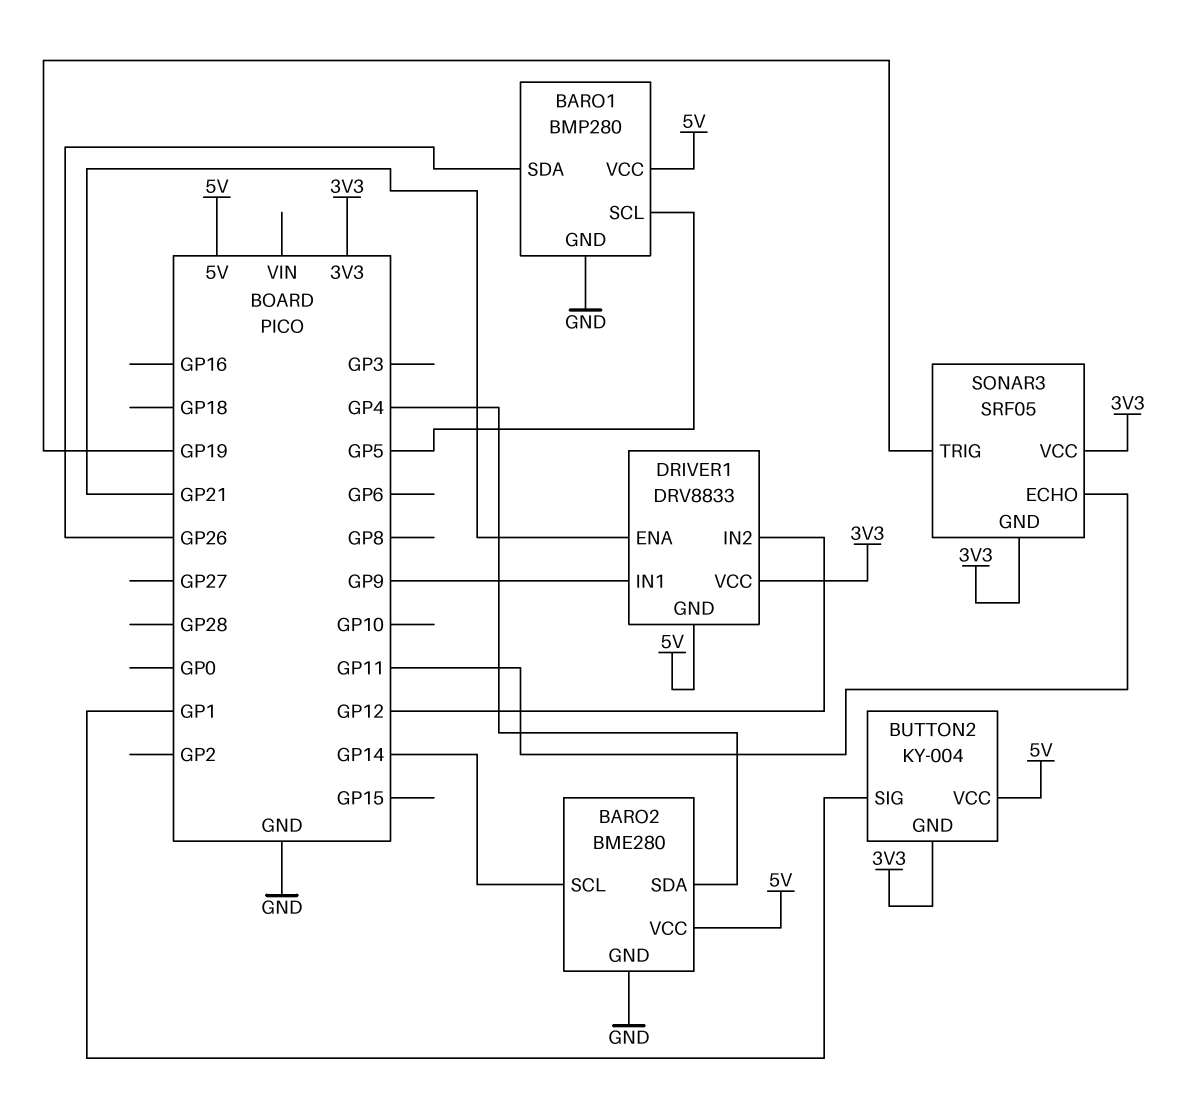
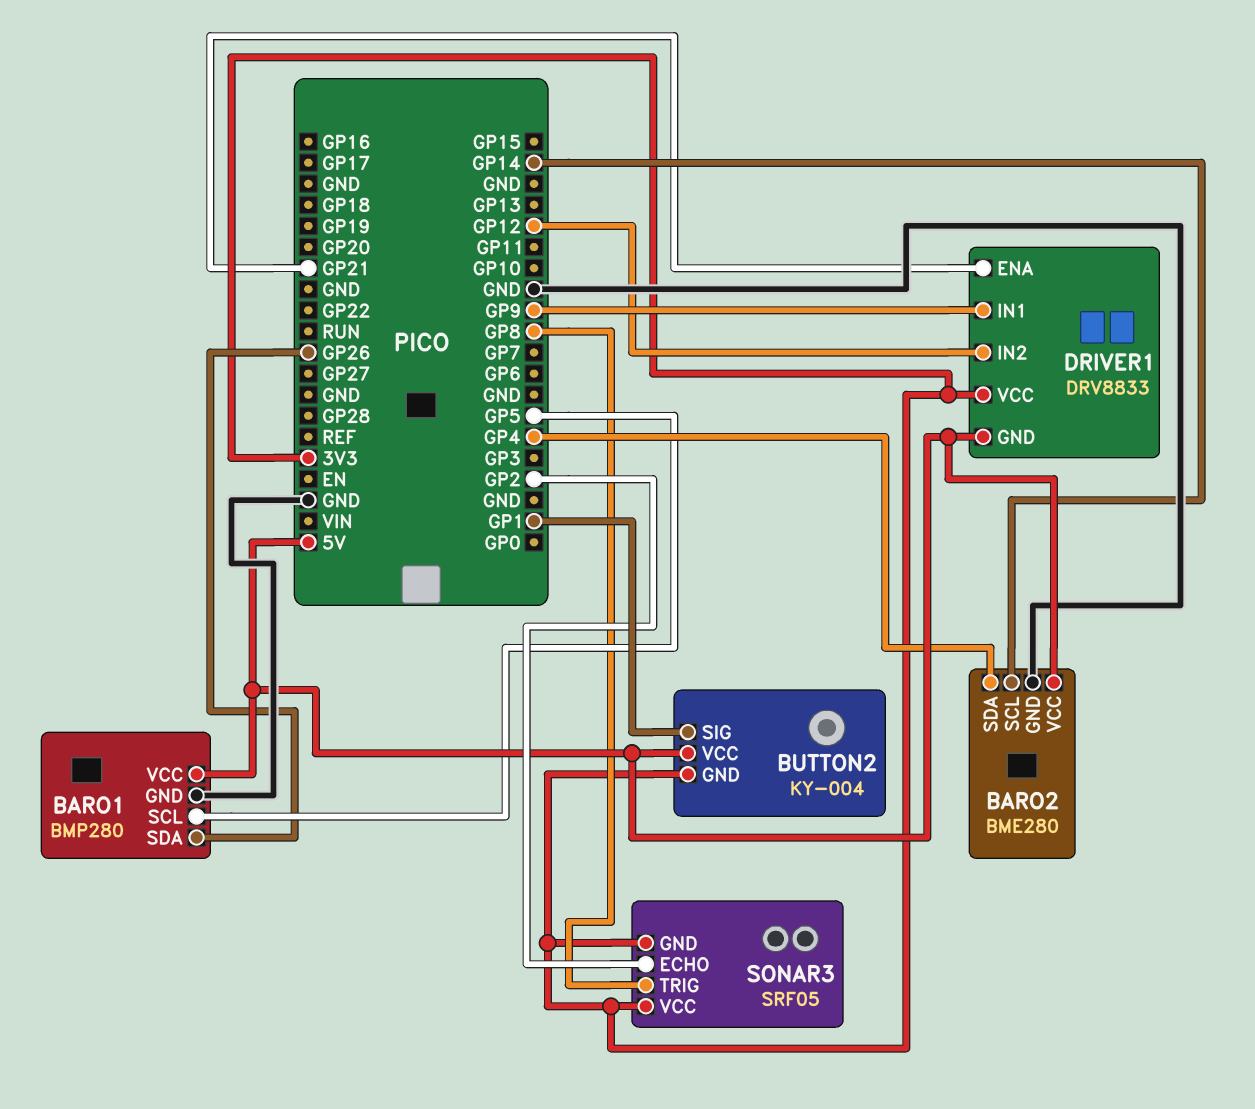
SONAR3 pin ECHO: GP11 -> GP2
SONAR3 pin TRIG: GP19 -> GP8

